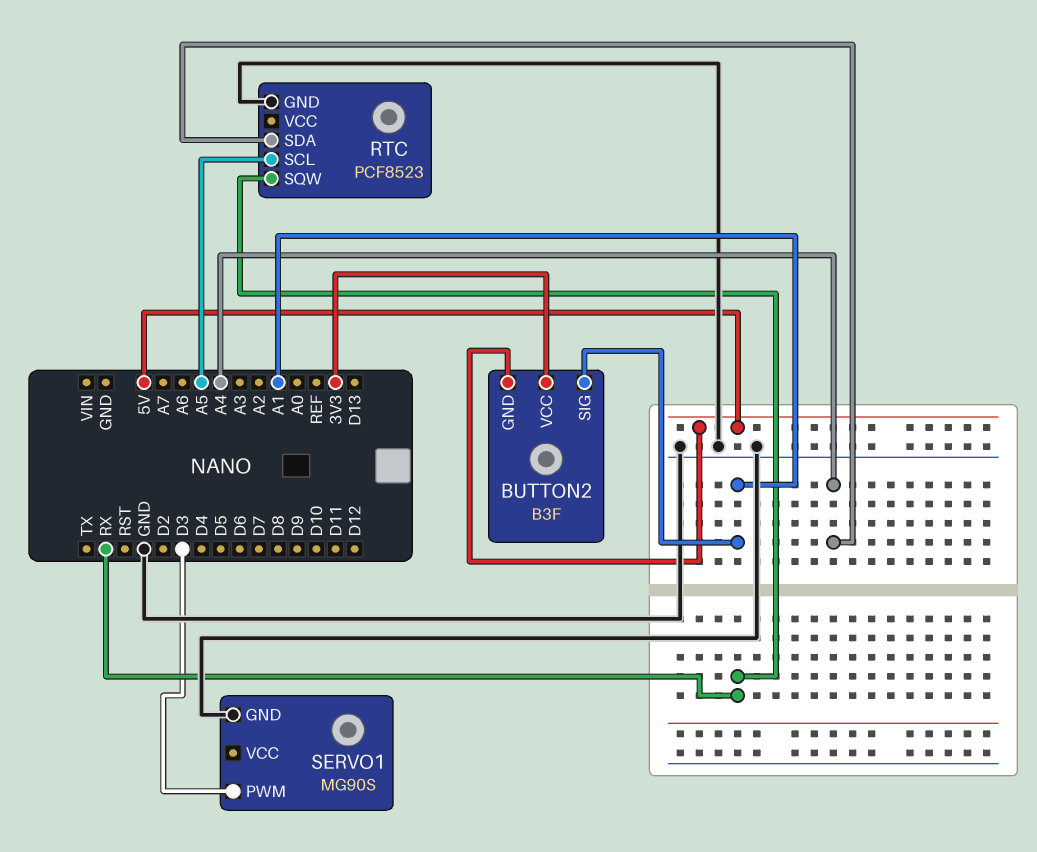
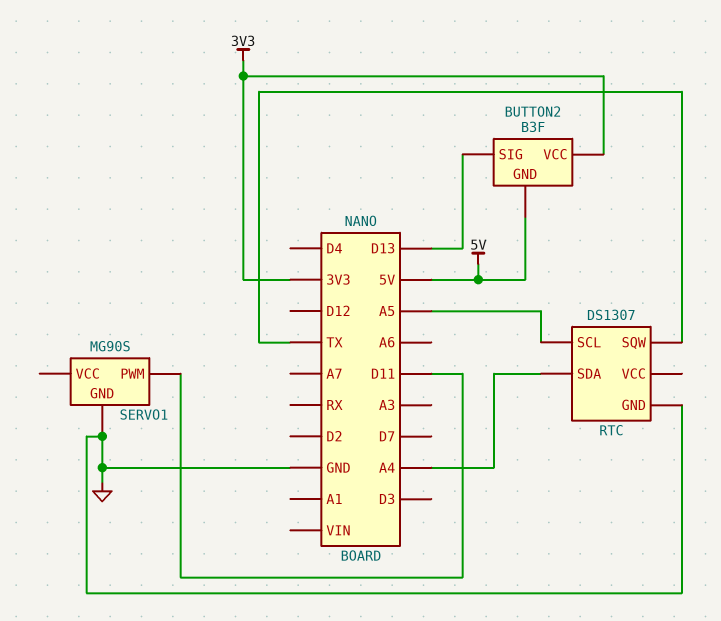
BUTTON2 pin SIG: A1 -> D13
RTC: PCF8523 -> DS1307
RTC pin SQW: RX -> TX
SERVO1 pin PWM: D3 -> D11

